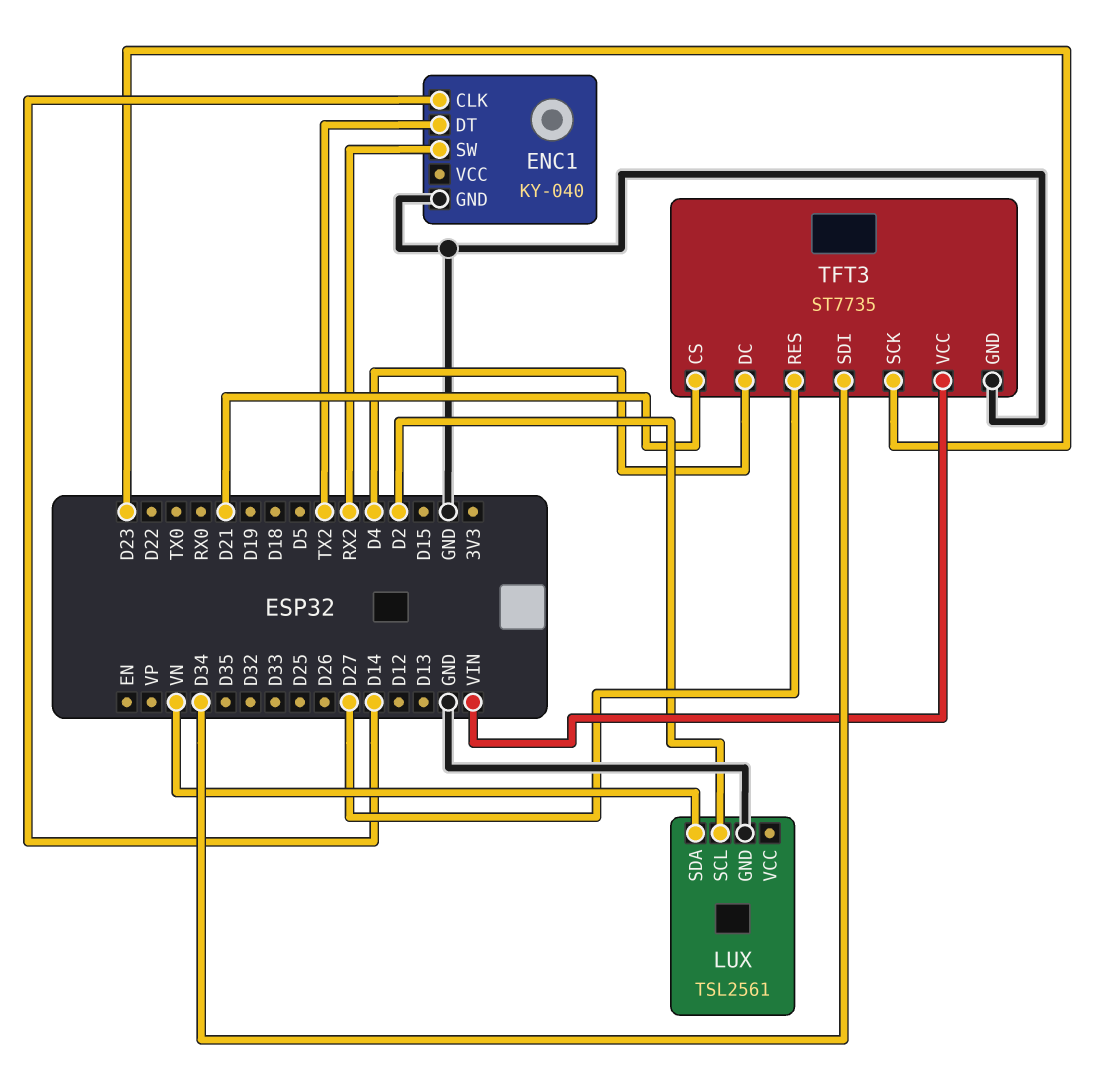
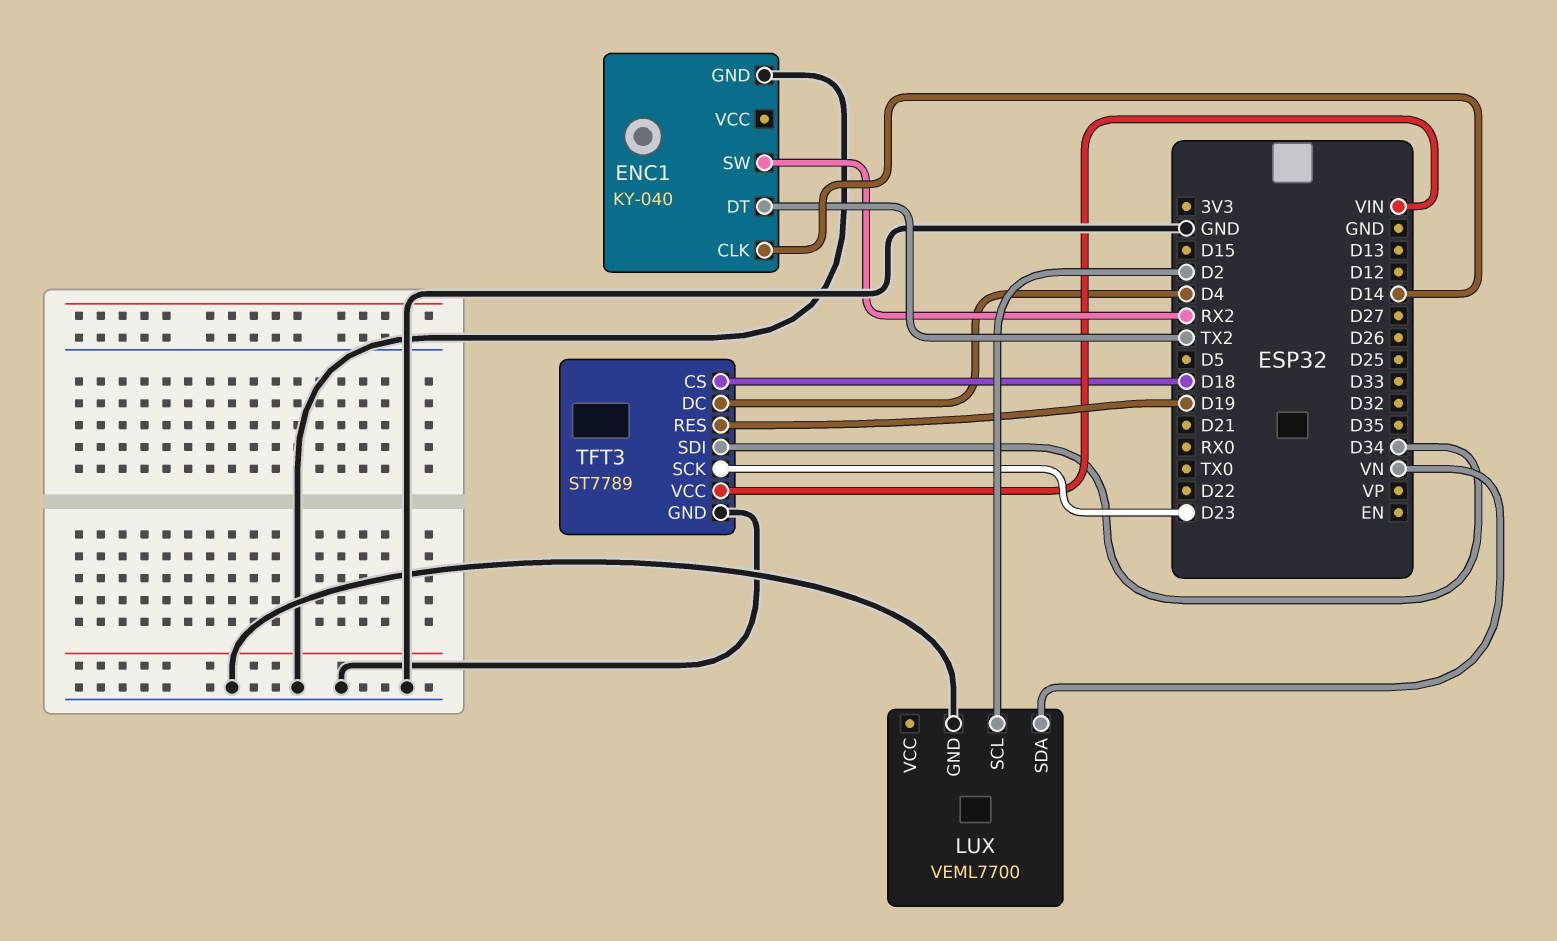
LUX: TSL2561 -> VEML7700
TFT3: ST7735 -> ST7789
TFT3 pin CS: D21 -> D18
TFT3 pin RES: D27 -> D19

